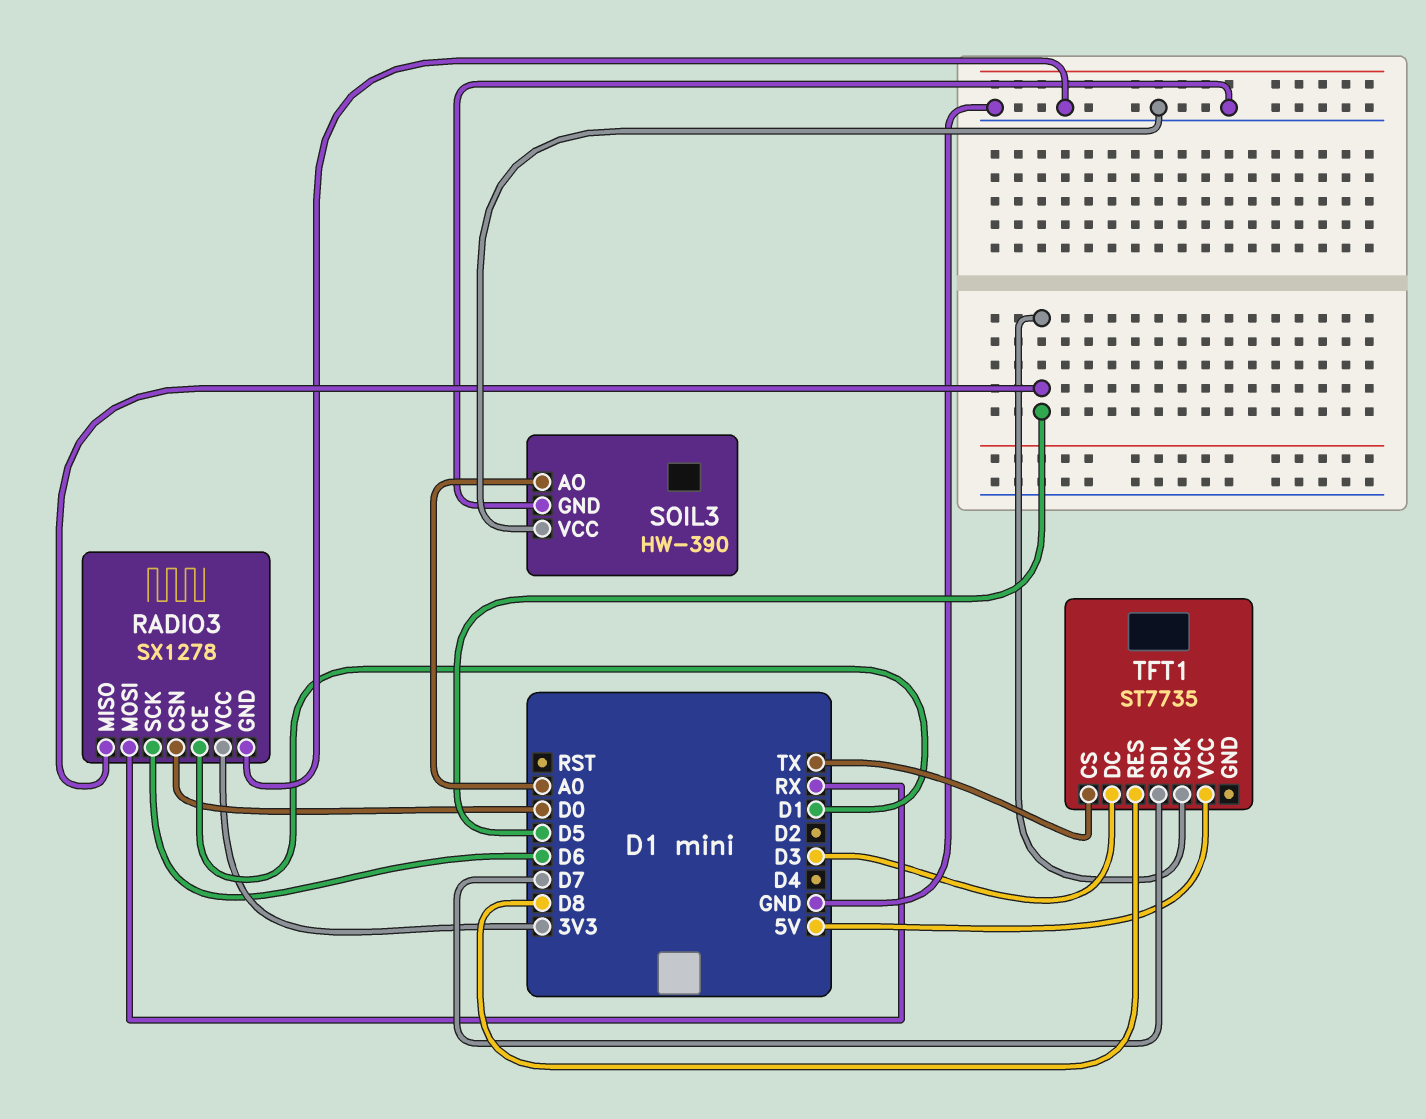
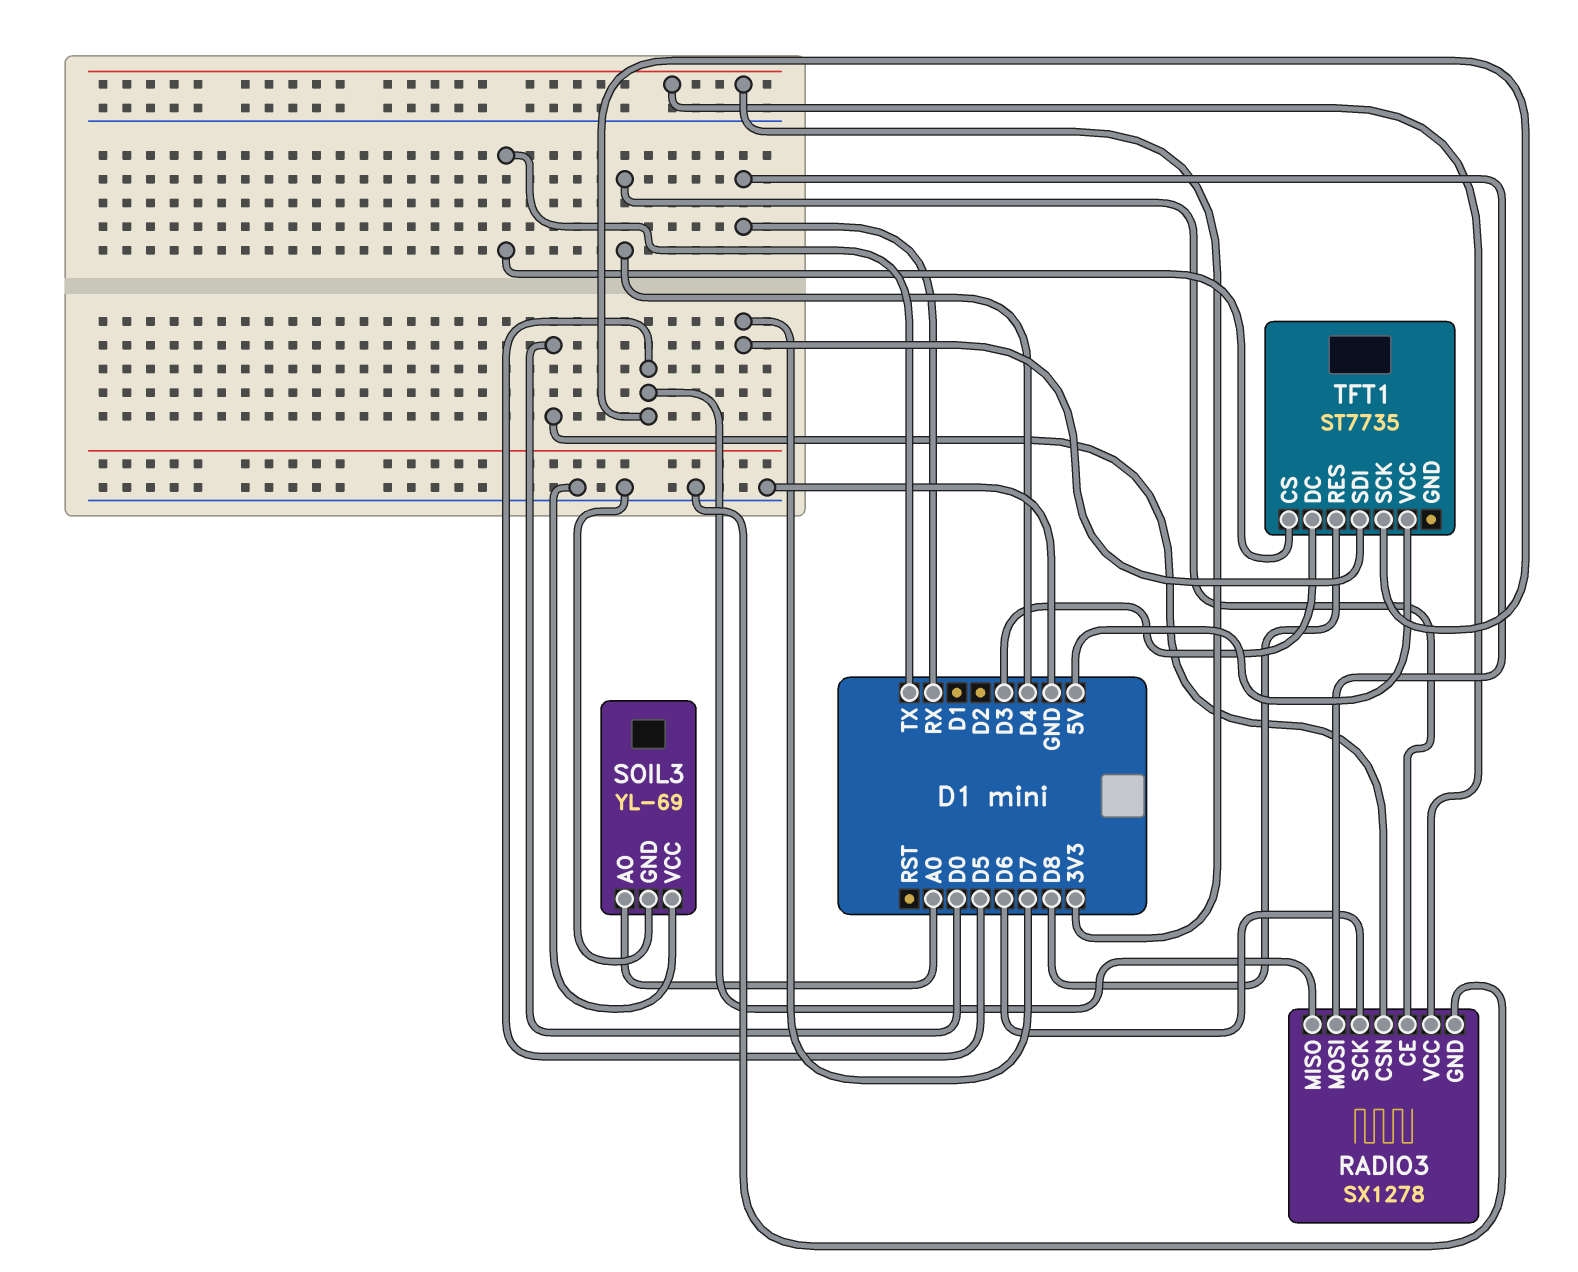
RADIO3 pin CE: D1 -> D4
SOIL3: HW-390 -> YL-69

